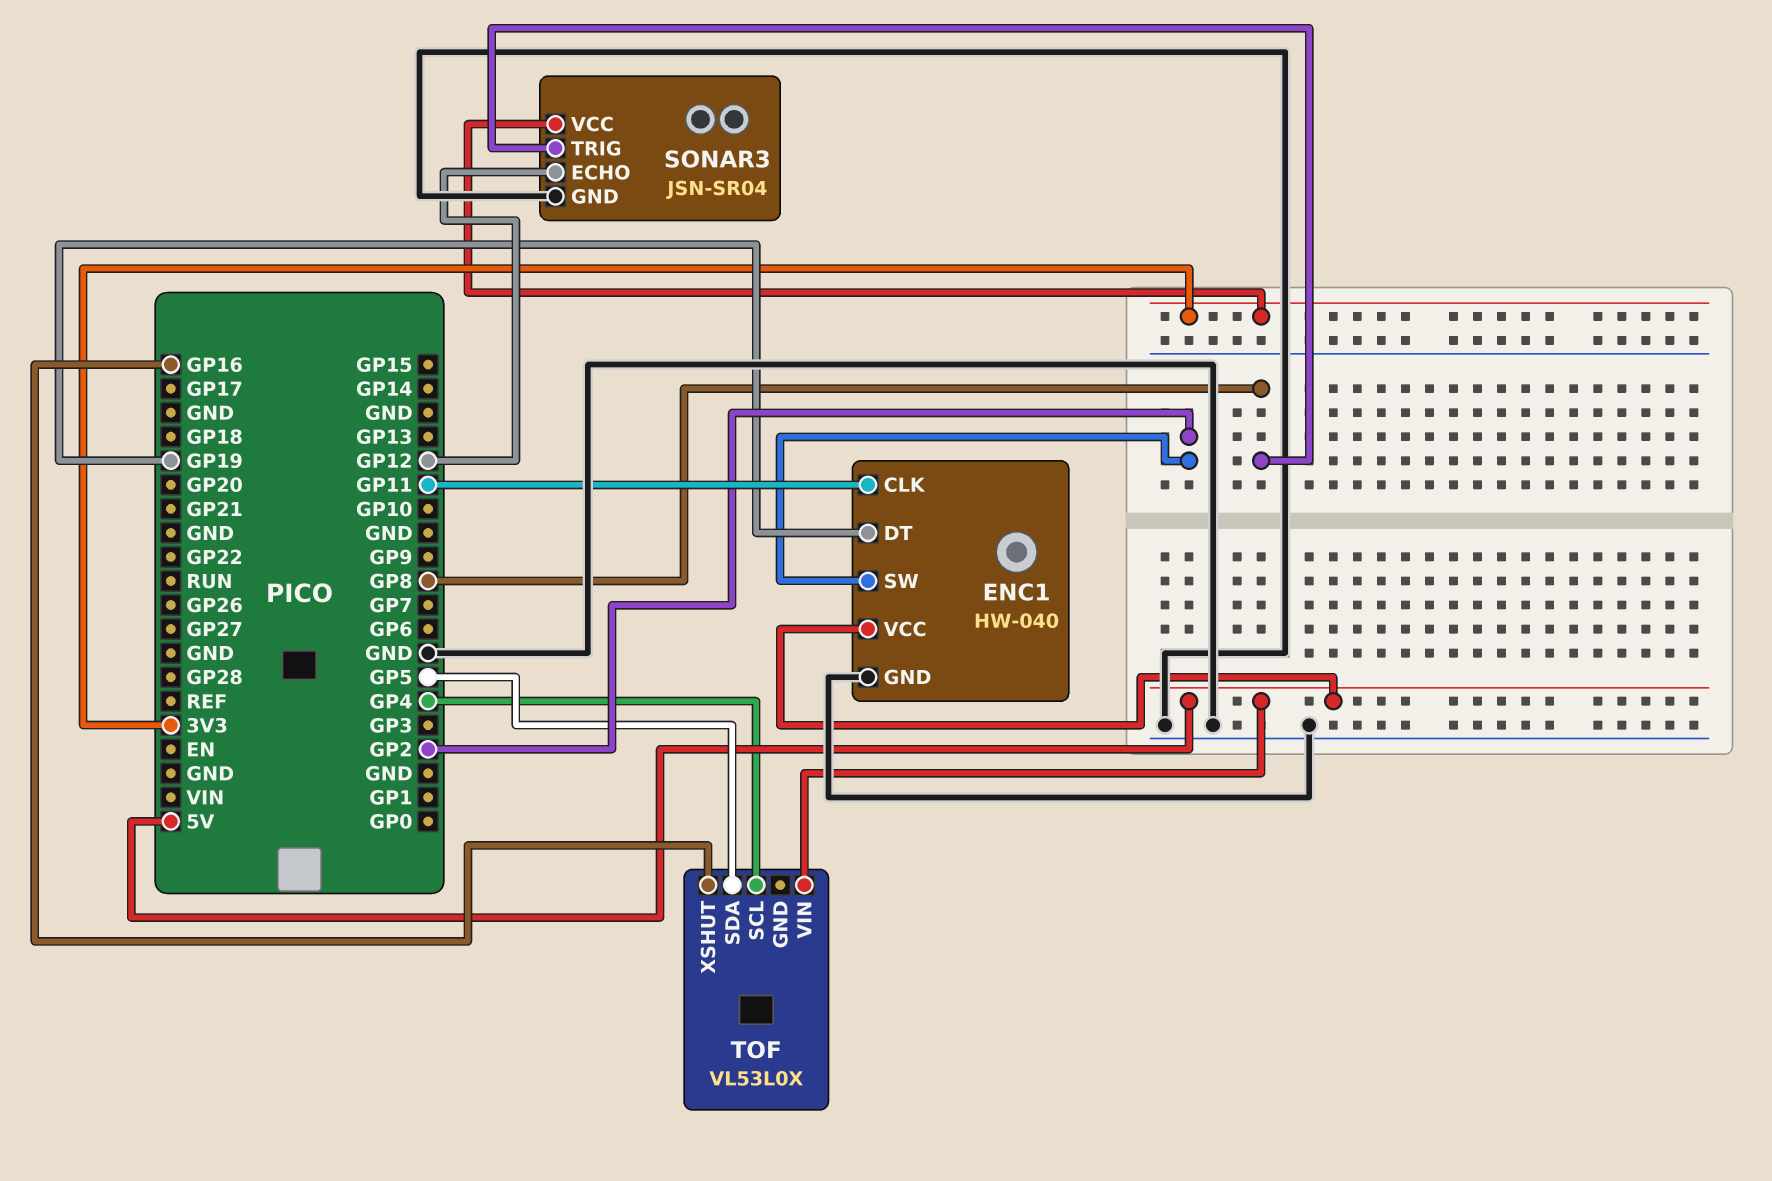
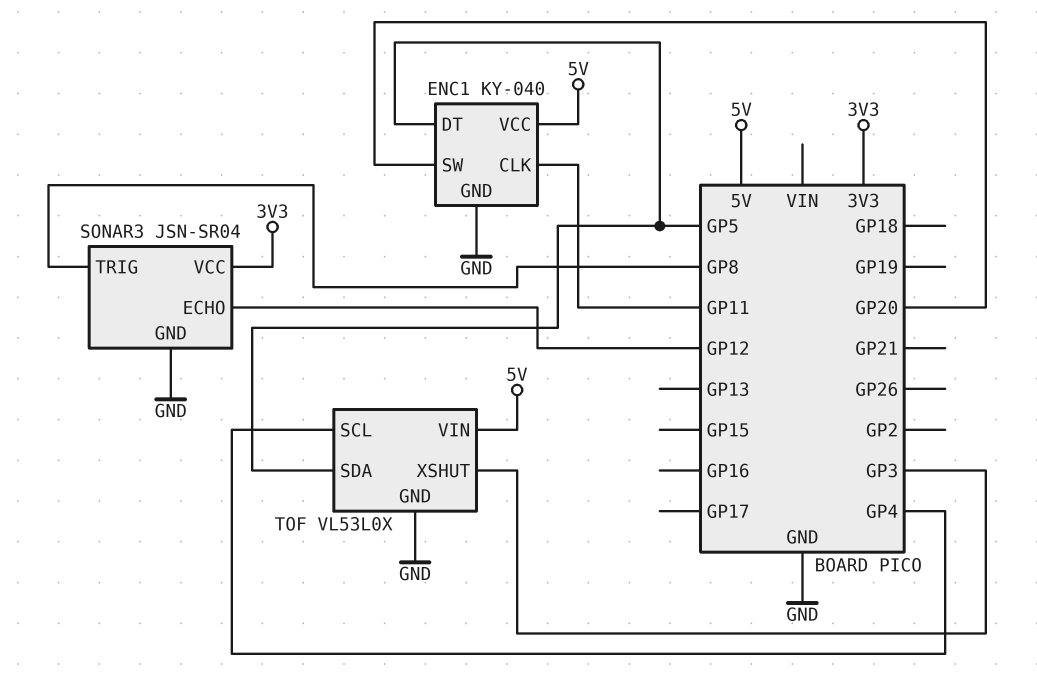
ENC1: HW-040 -> KY-040
ENC1 pin DT: GP19 -> GP5
ENC1 pin SW: GP2 -> GP20
TOF pin GND: none -> GND
TOF pin XSHUT: GP16 -> GP3

